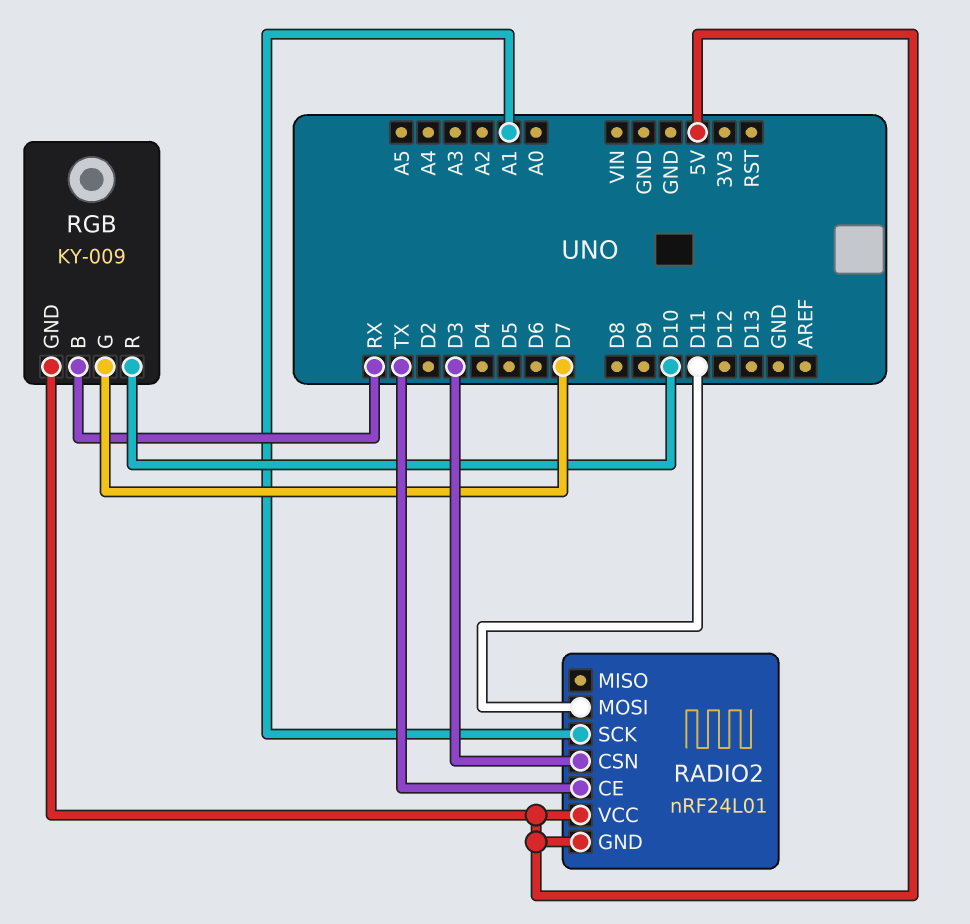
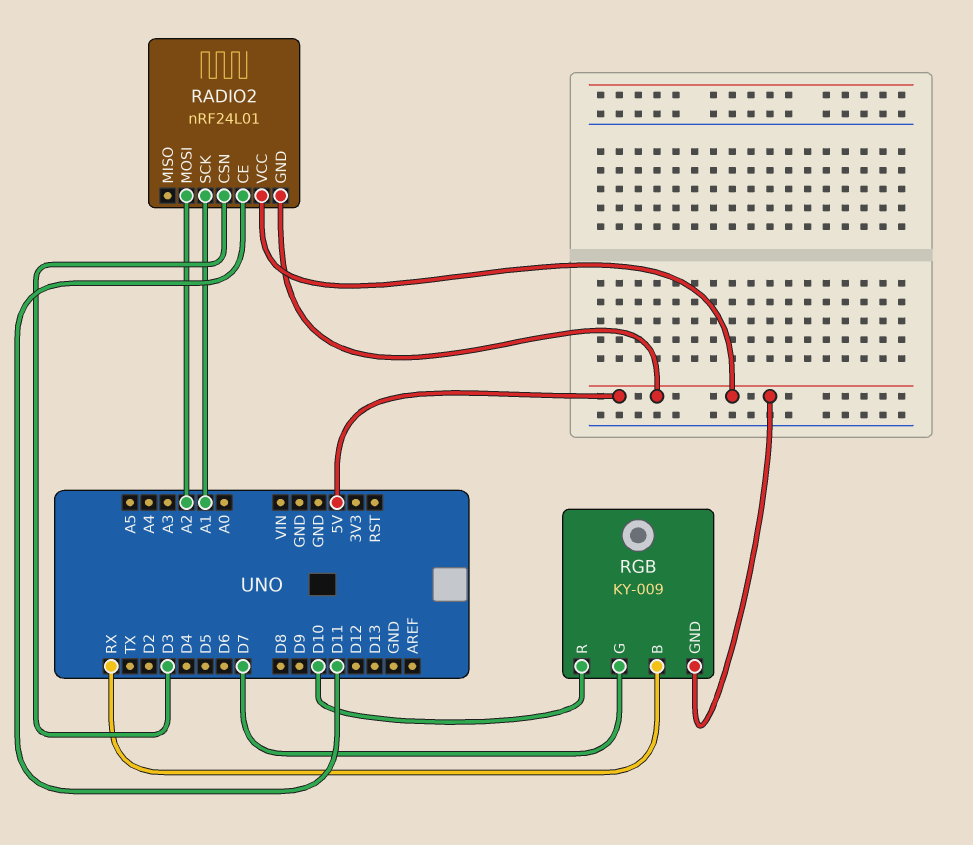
RADIO2 pin CE: TX -> D11
RADIO2 pin MOSI: D11 -> A2

